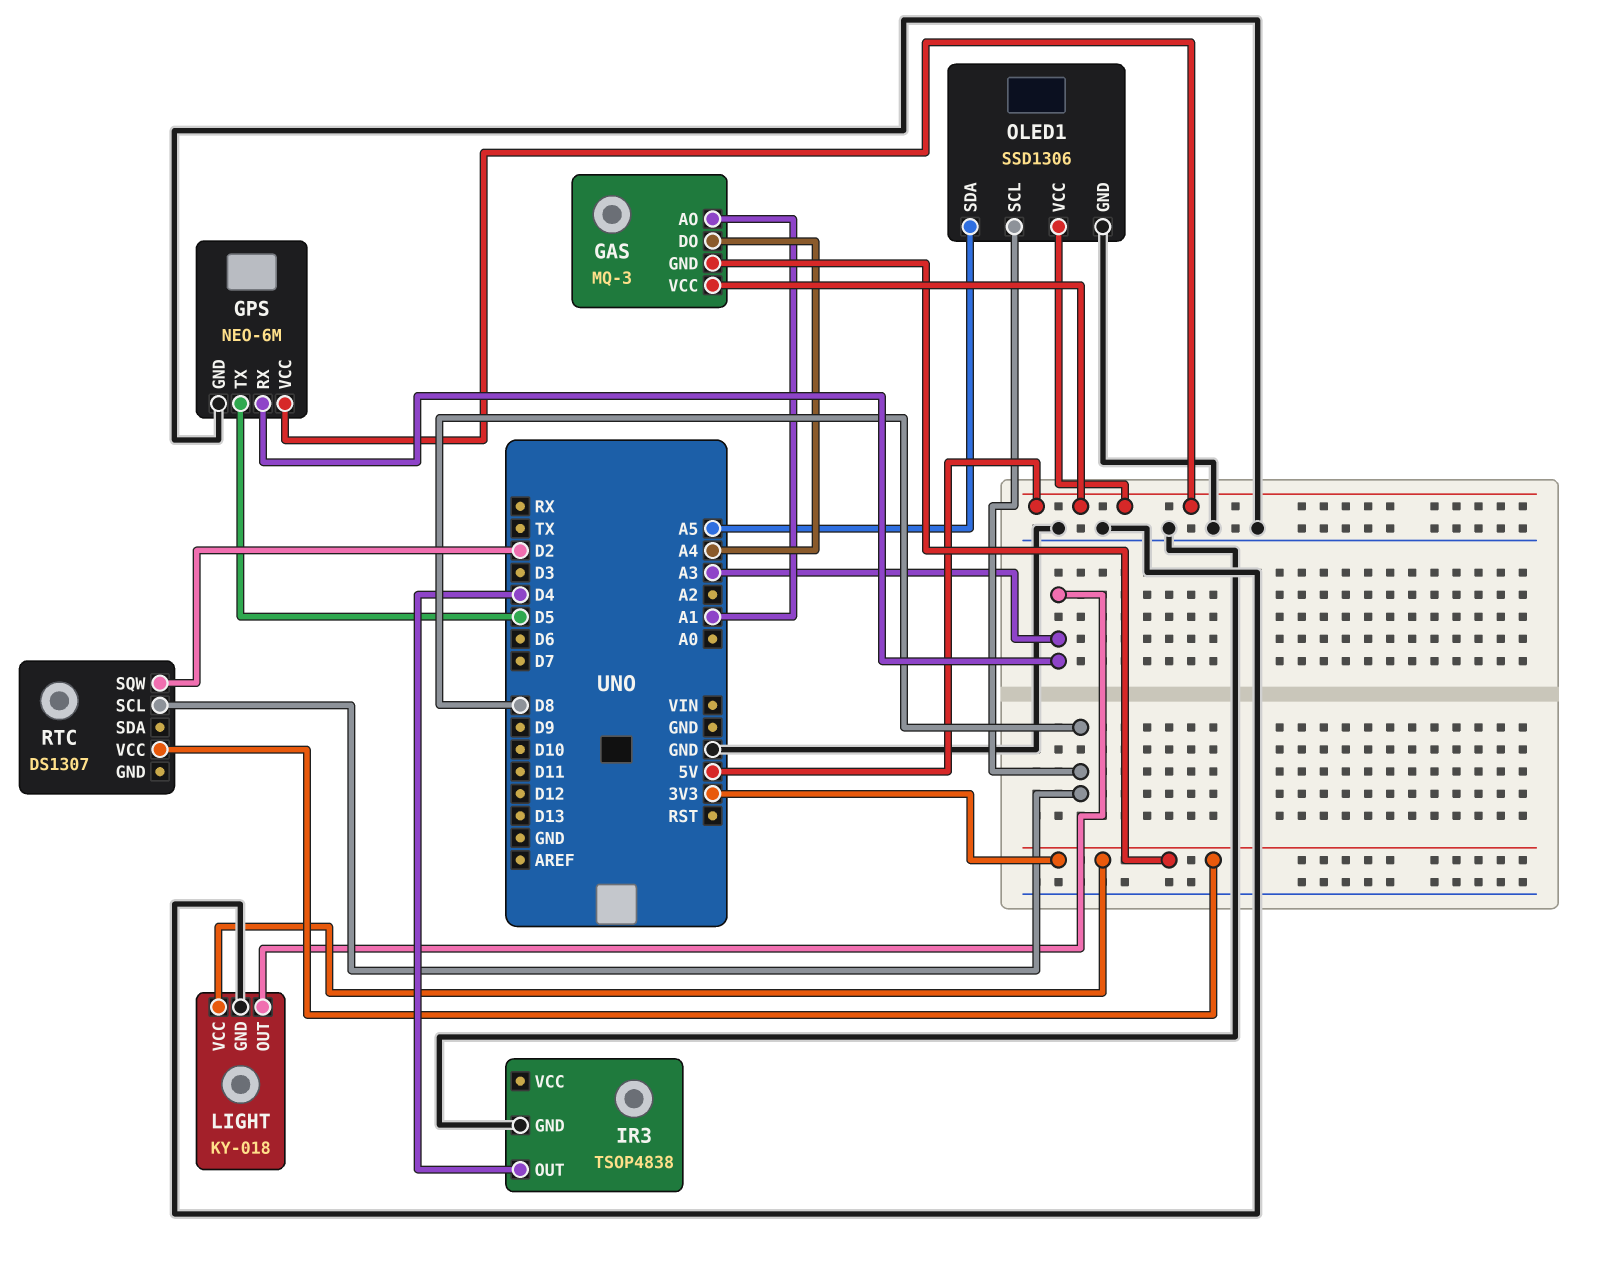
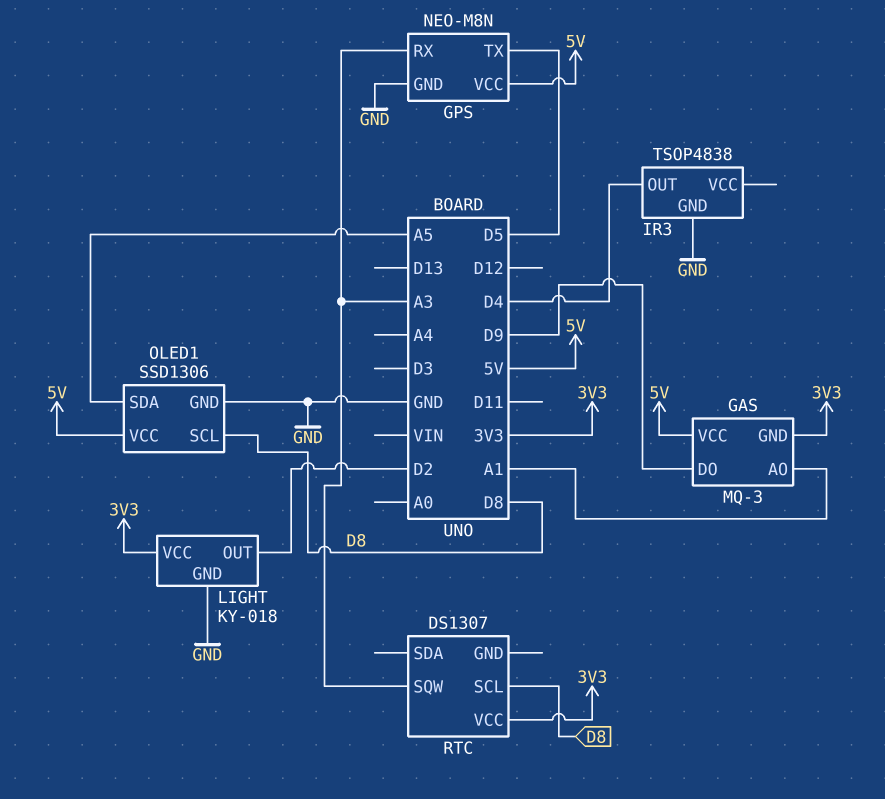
GAS pin DO: A4 -> D9
GPS: NEO-6M -> NEO-M8N
LIGHT pin OUT: A3 -> D2
RTC pin SQW: D2 -> A3

